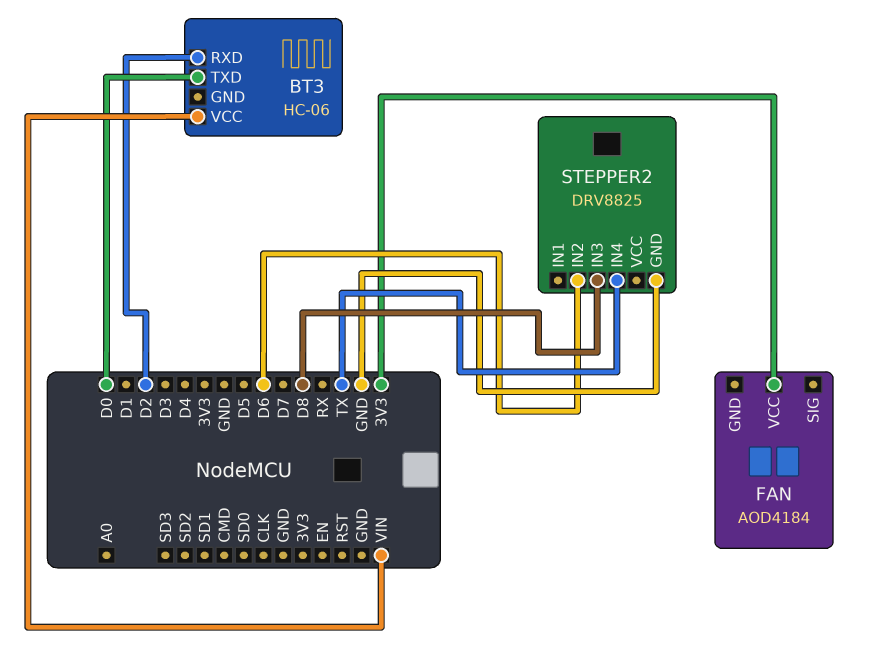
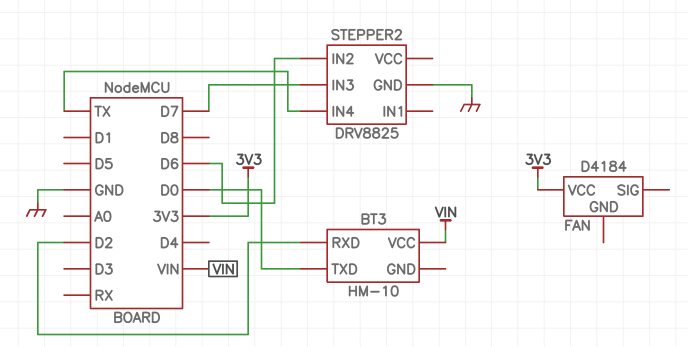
BT3: HC-06 -> HM-10
FAN: AOD4184 -> D4184
STEPPER2 pin IN3: D8 -> D7

